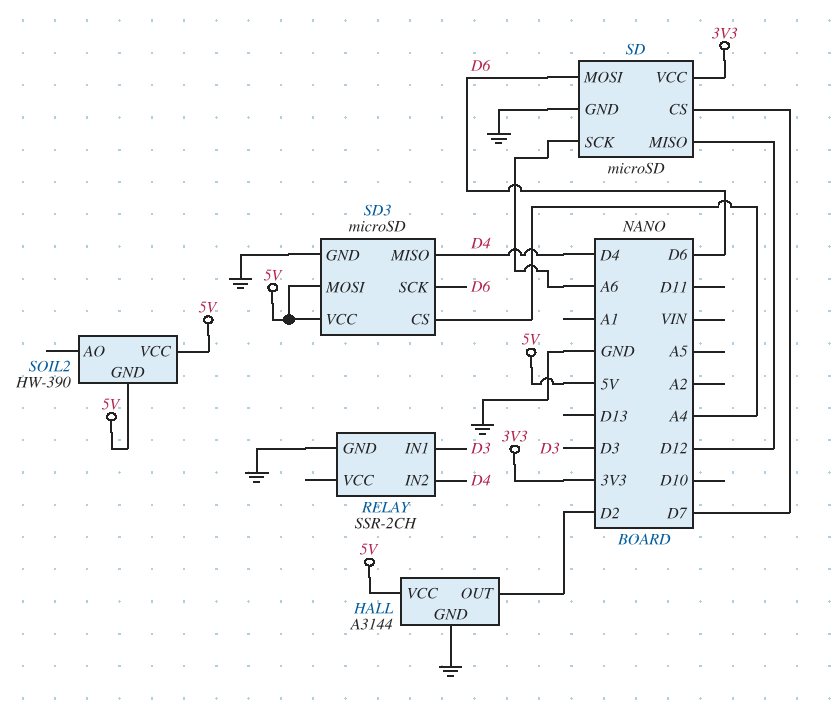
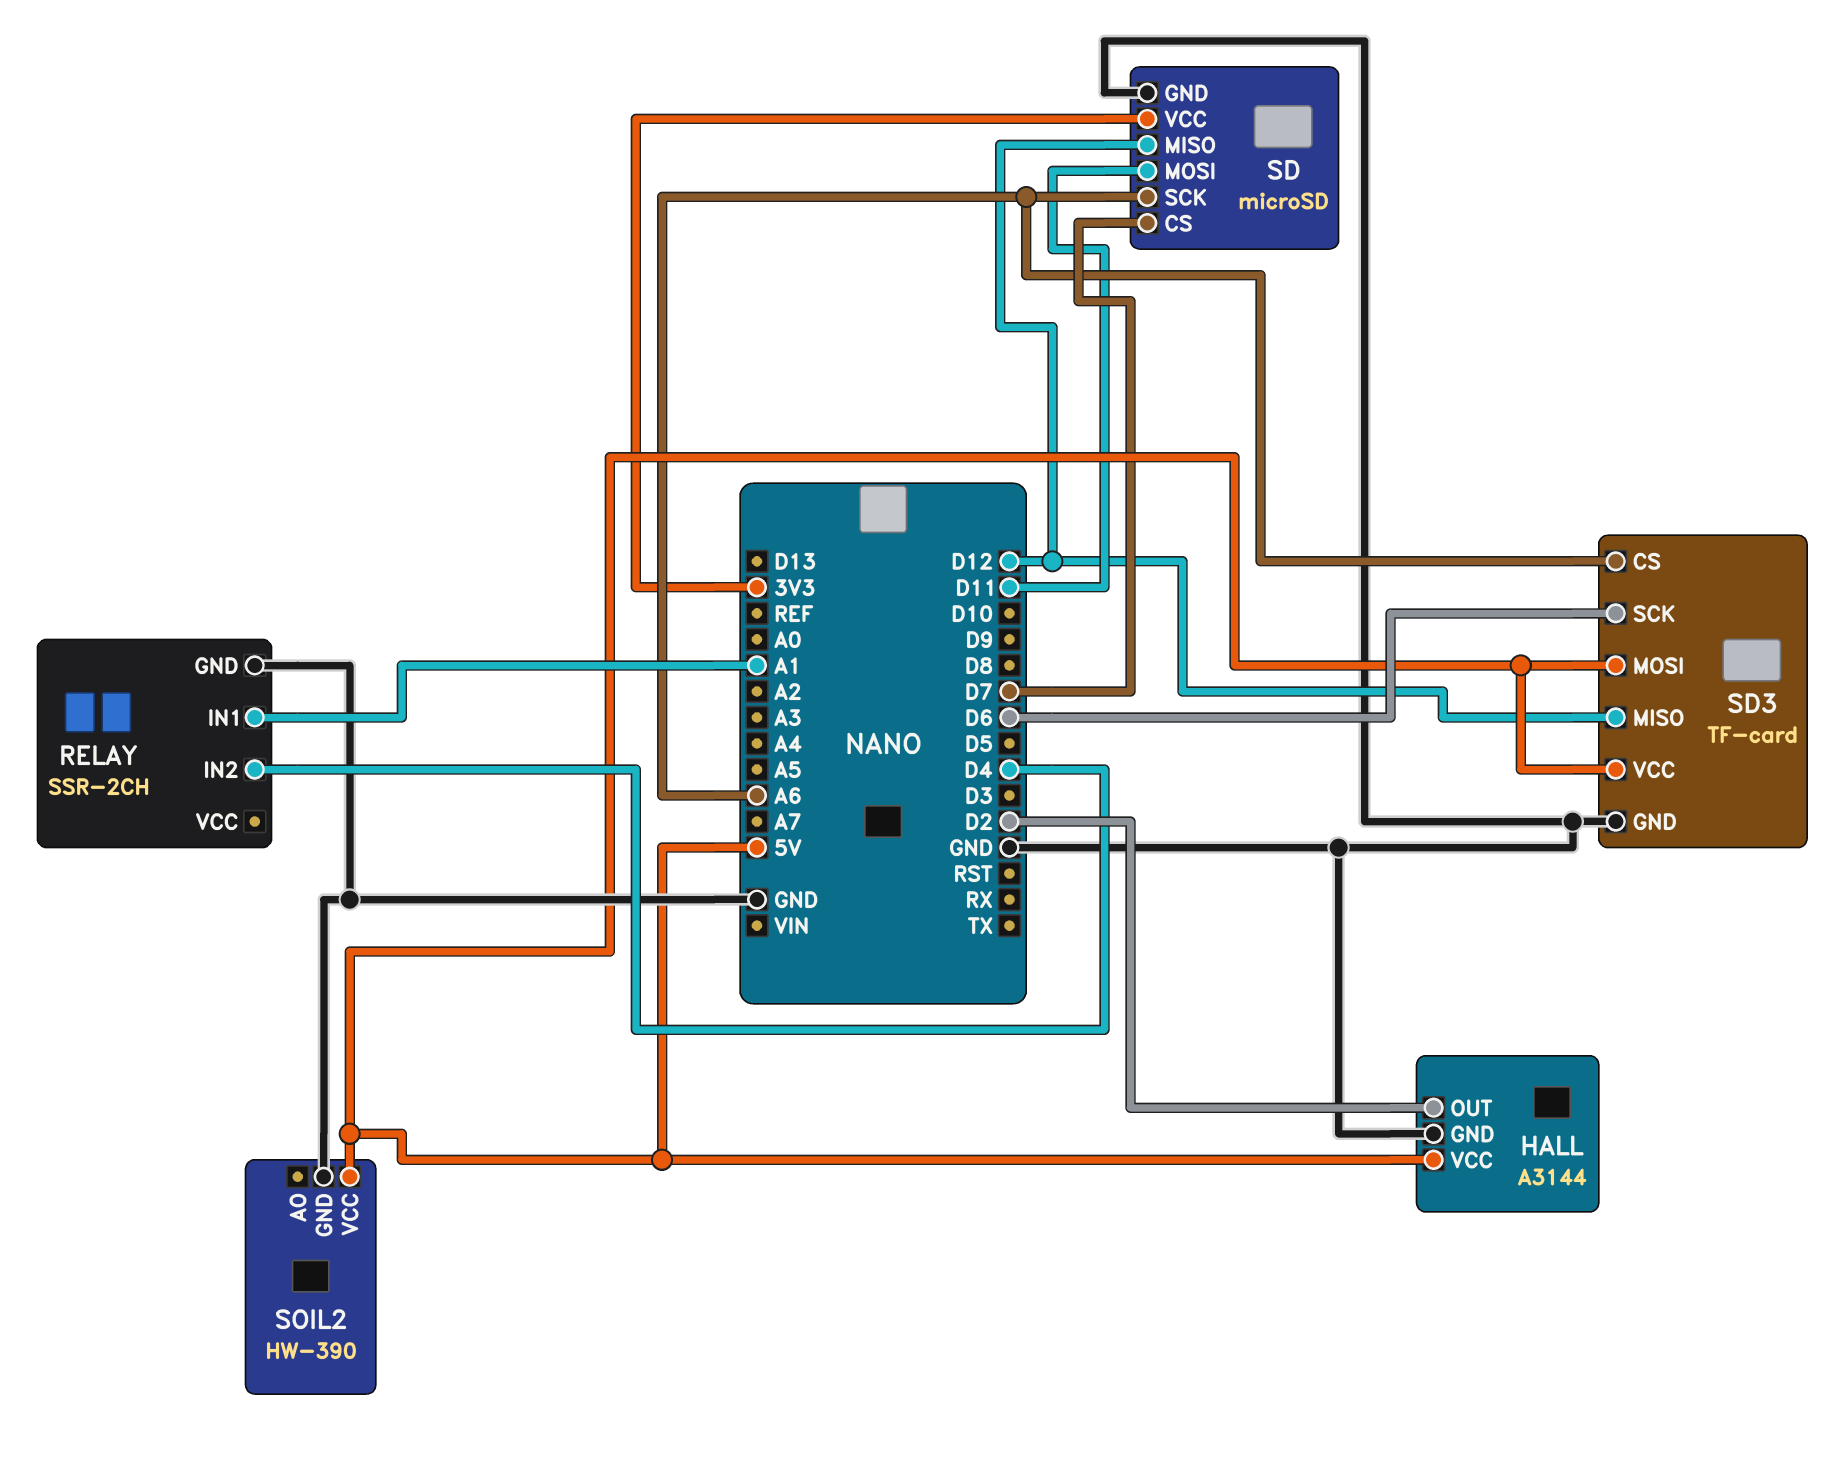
RELAY pin IN1: D3 -> A1
SD pin MOSI: D6 -> D11
SD3: microSD -> TF-card
SD3 pin CS: A4 -> A6
SD3 pin MISO: D4 -> D12
SOIL2 pin GND: 5V -> GND

